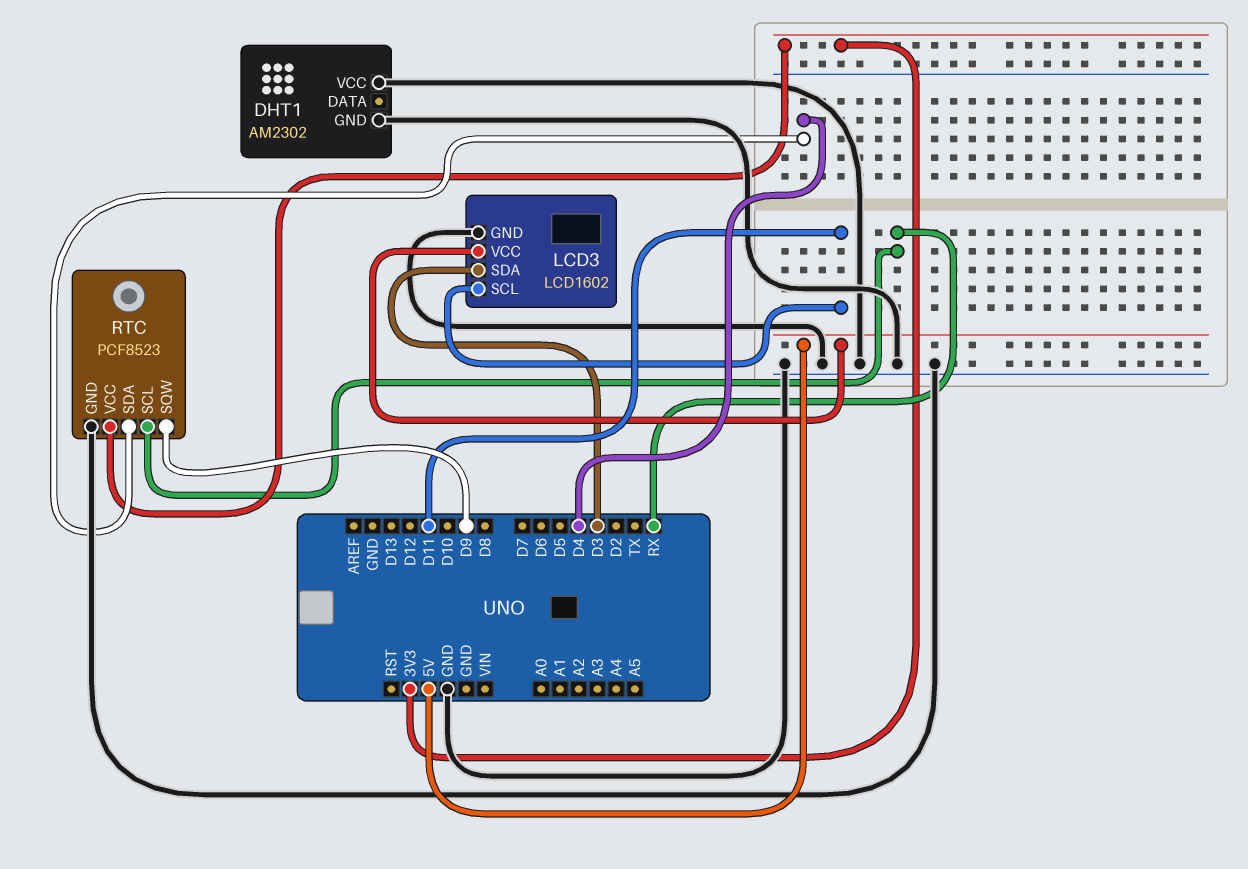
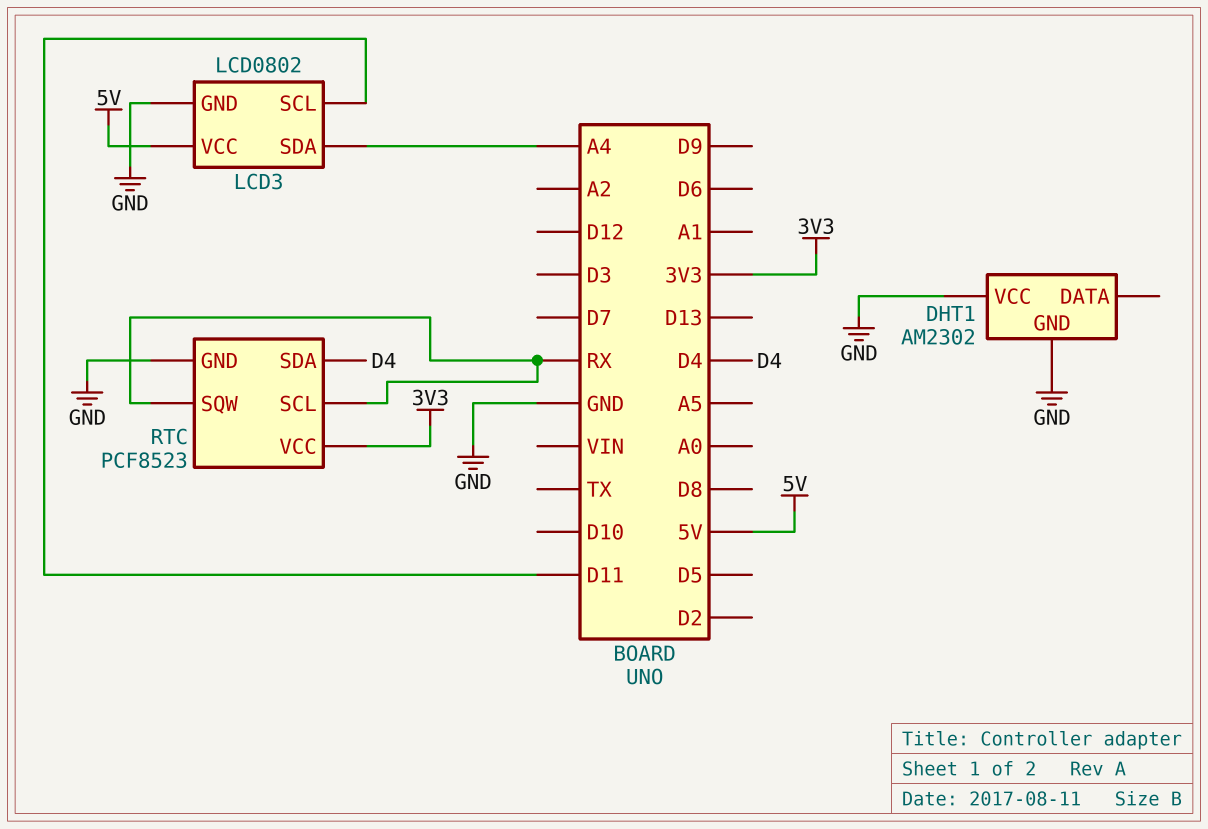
LCD3: LCD1602 -> LCD0802
LCD3 pin SDA: D3 -> A4
RTC pin SQW: D9 -> RX

